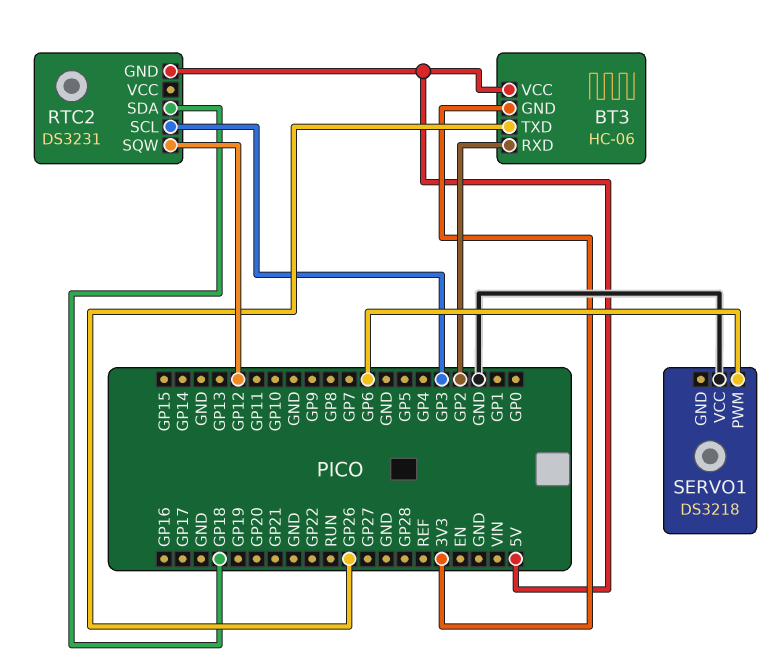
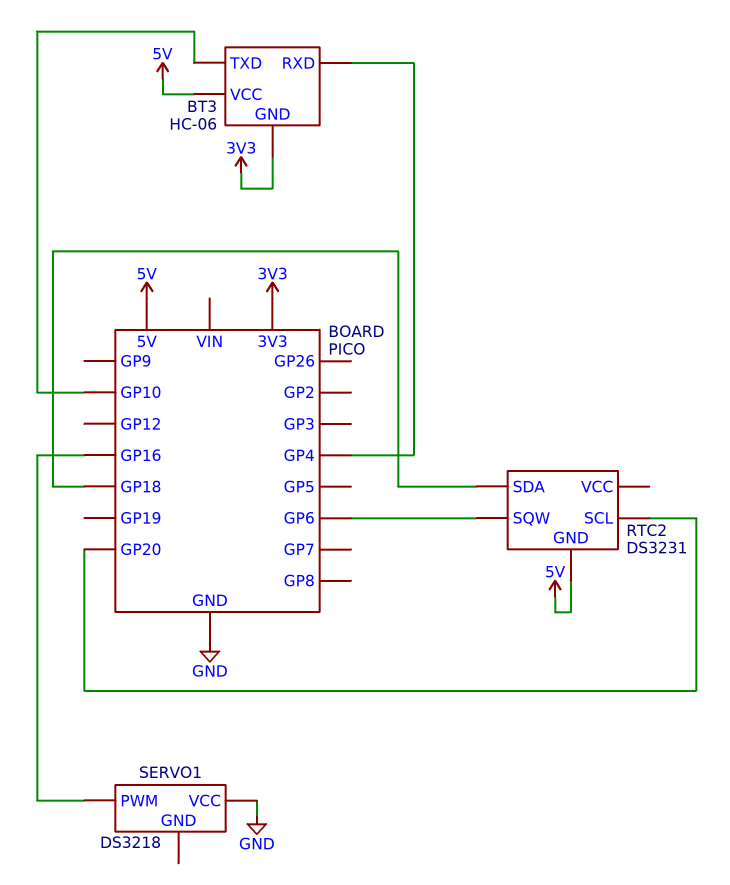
BT3 pin RXD: GP2 -> GP4
BT3 pin TXD: GP26 -> GP10
RTC2 pin SCL: GP3 -> GP20
RTC2 pin SQW: GP12 -> GP6
SERVO1 pin PWM: GP6 -> GP16

